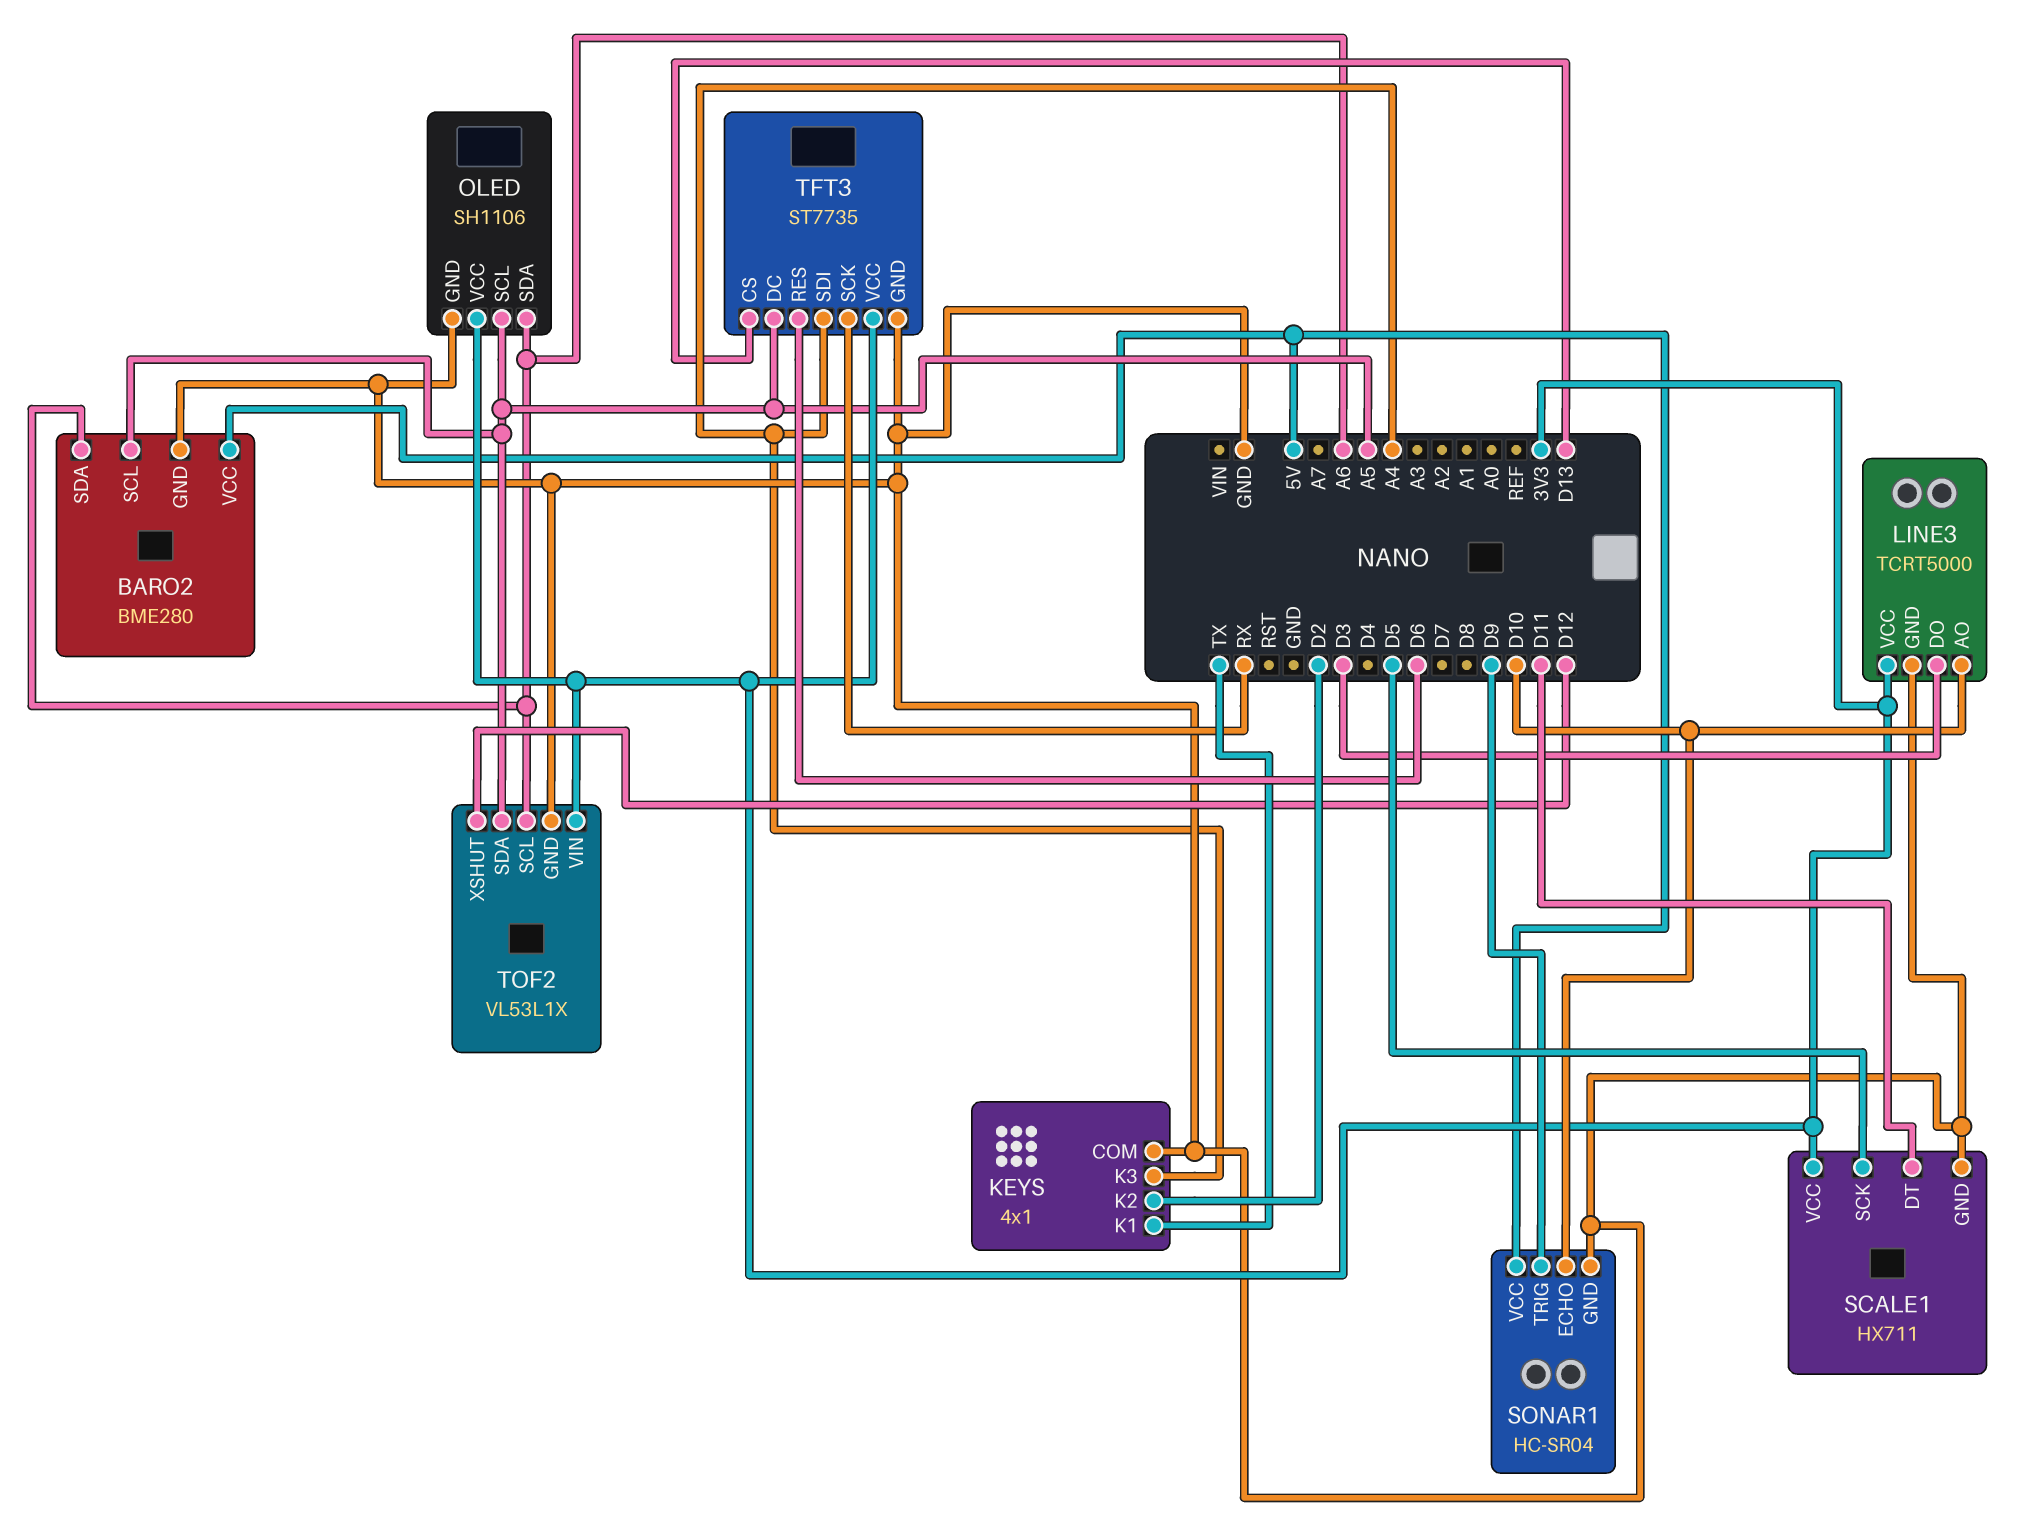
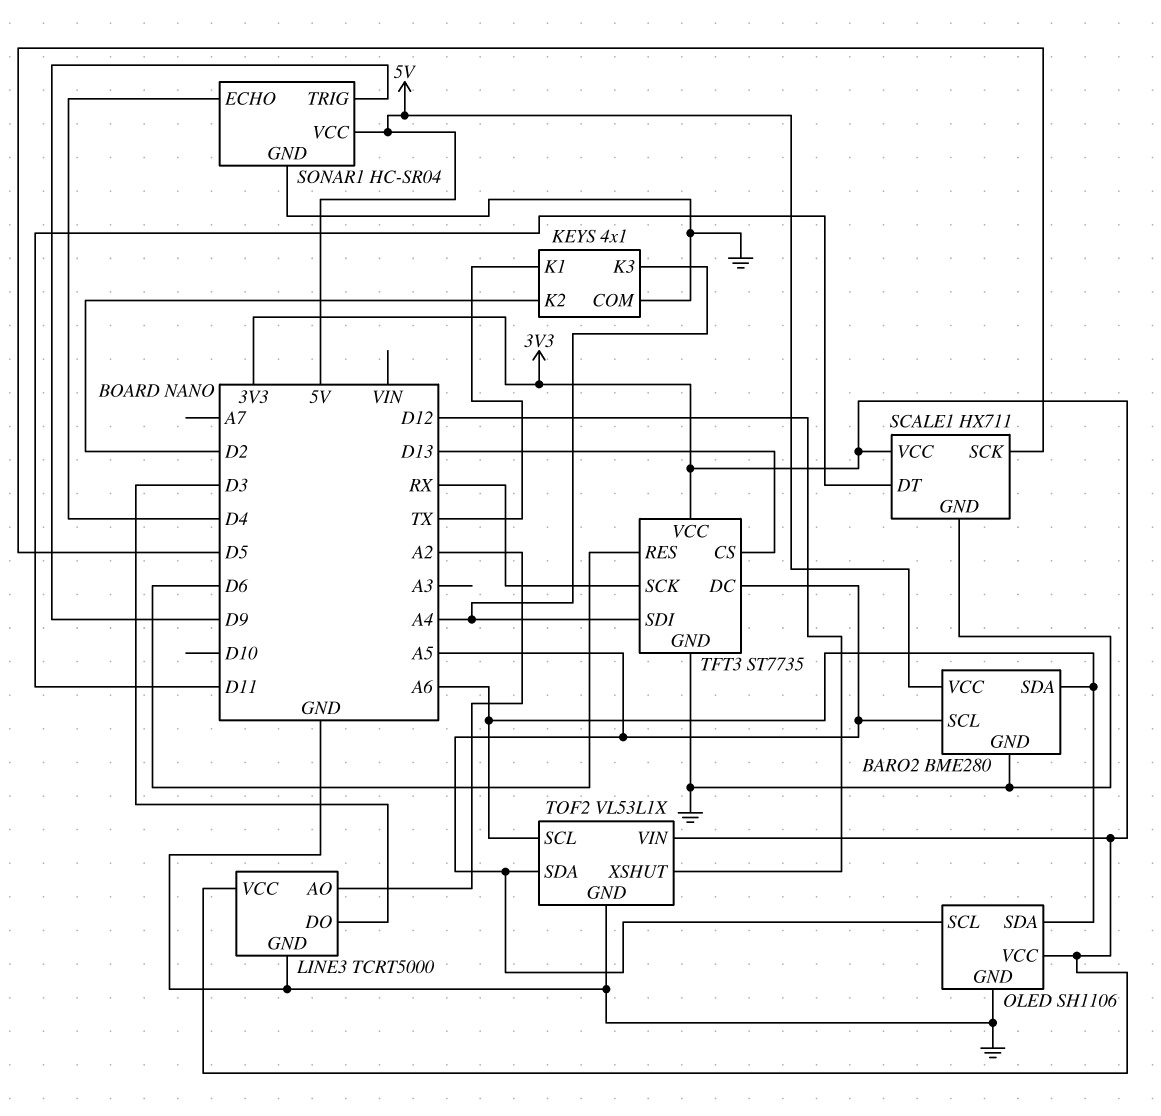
LINE3 pin AO: D10 -> A2
SONAR1 pin ECHO: D10 -> D4

